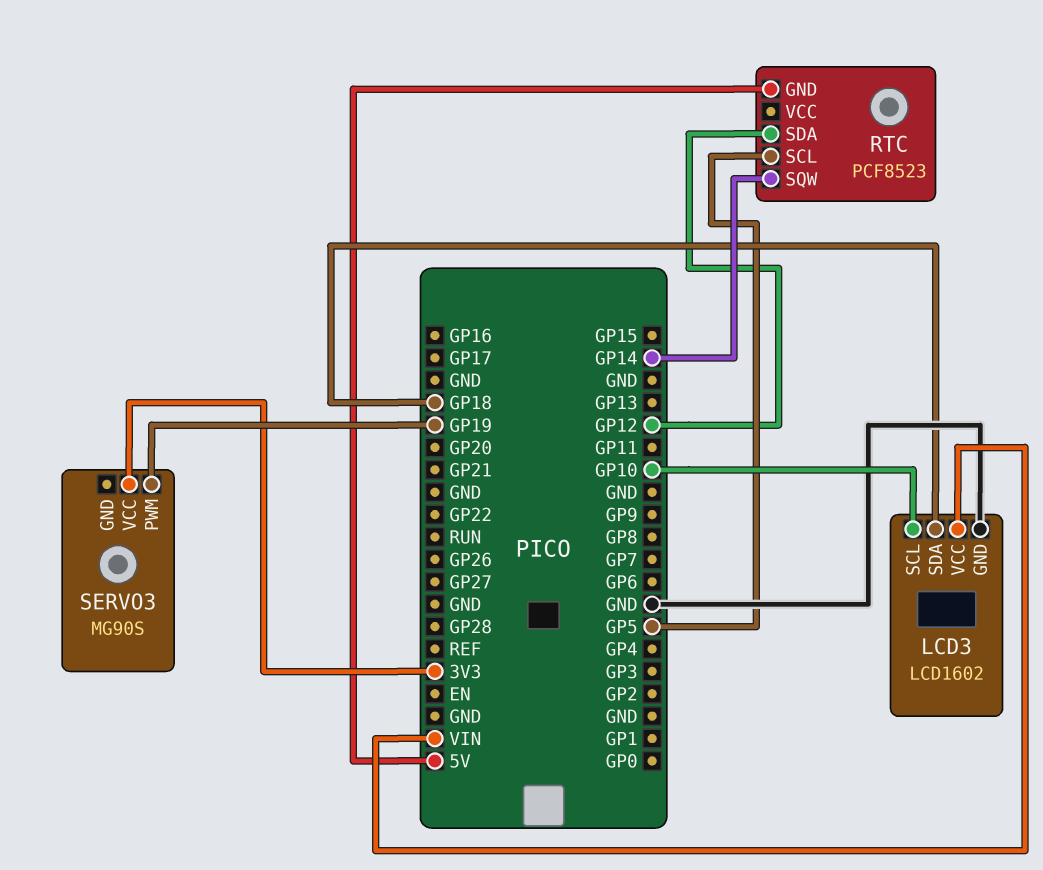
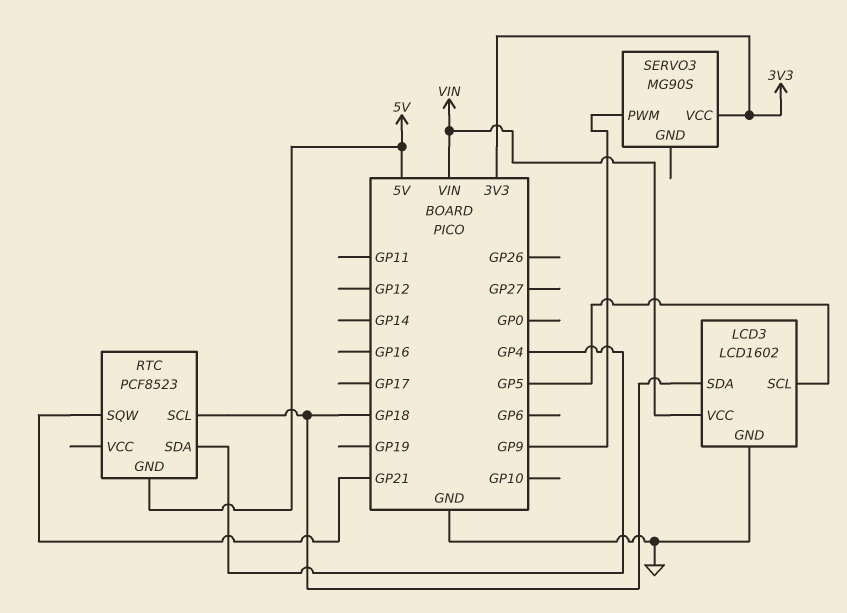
LCD3 pin SCL: GP10 -> GP5
RTC pin SCL: GP5 -> GP18
RTC pin SDA: GP12 -> GP4
RTC pin SQW: GP14 -> GP21
SERVO3 pin PWM: GP19 -> GP9

